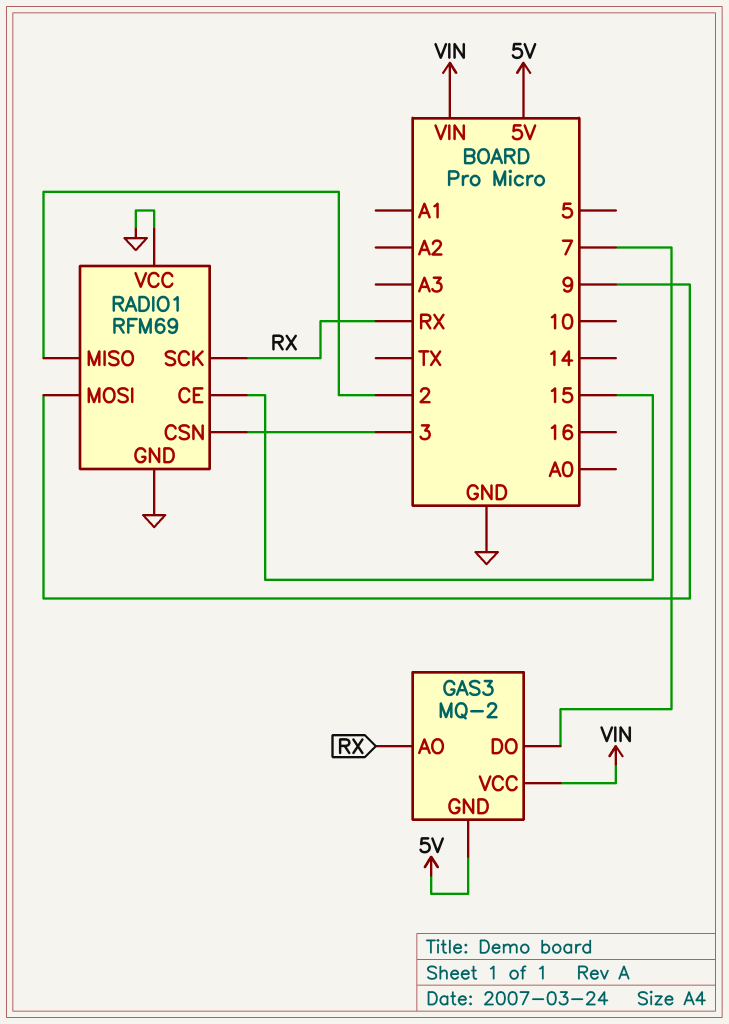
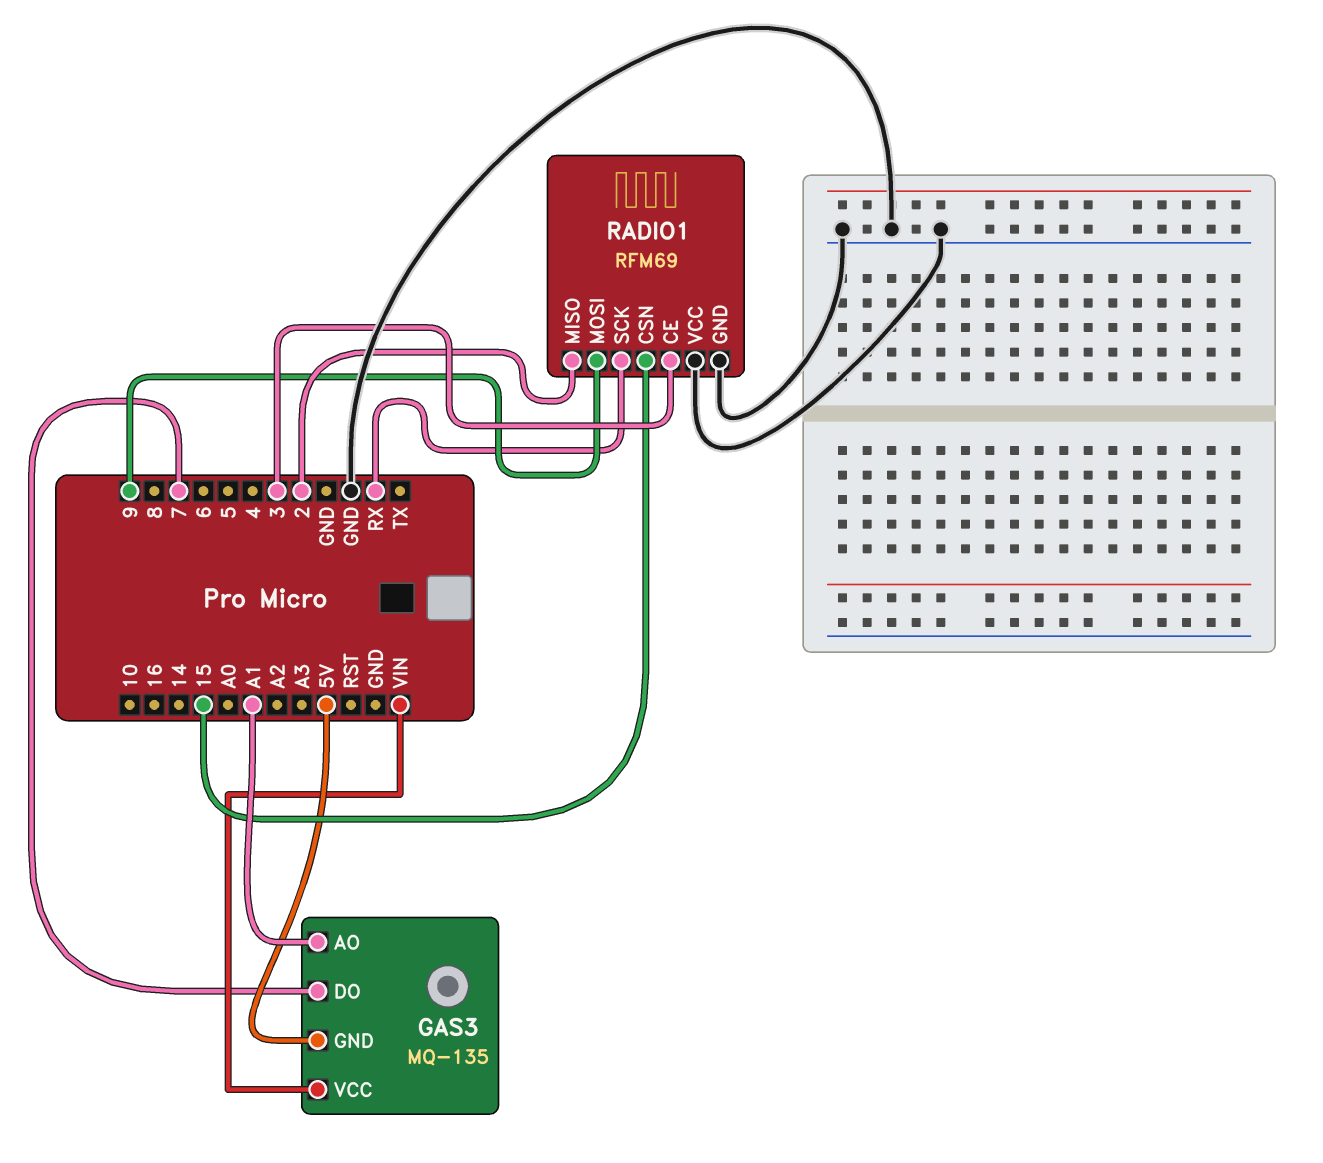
GAS3: MQ-2 -> MQ-135
GAS3 pin AO: RX -> A1
RADIO1 pin CE: 15 -> 3
RADIO1 pin CSN: 3 -> 15

